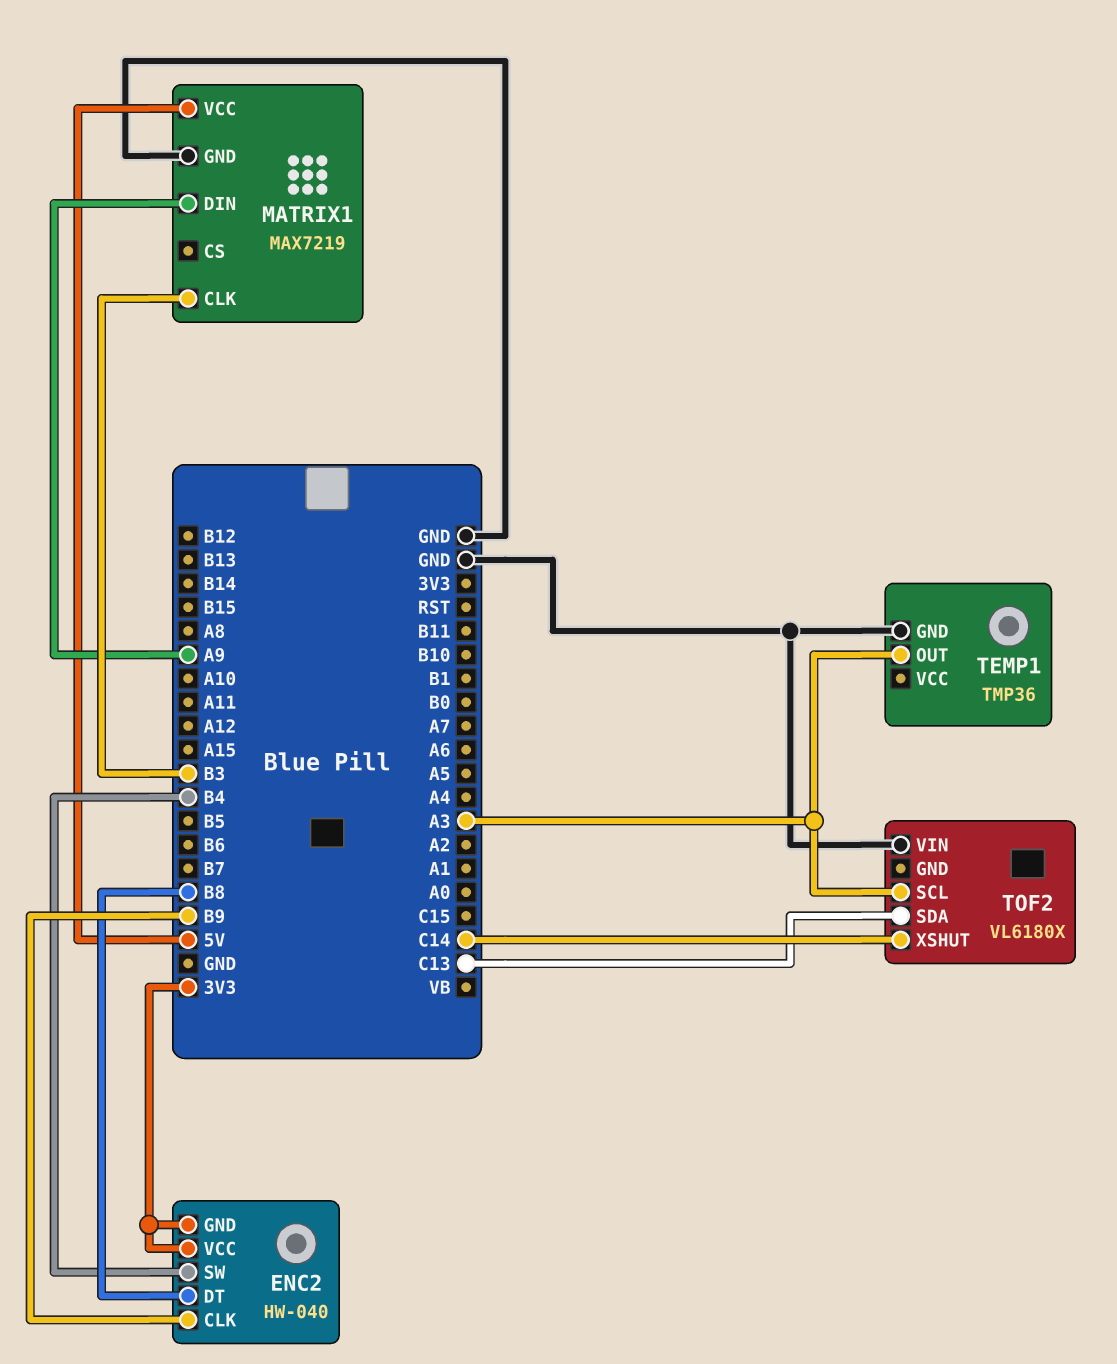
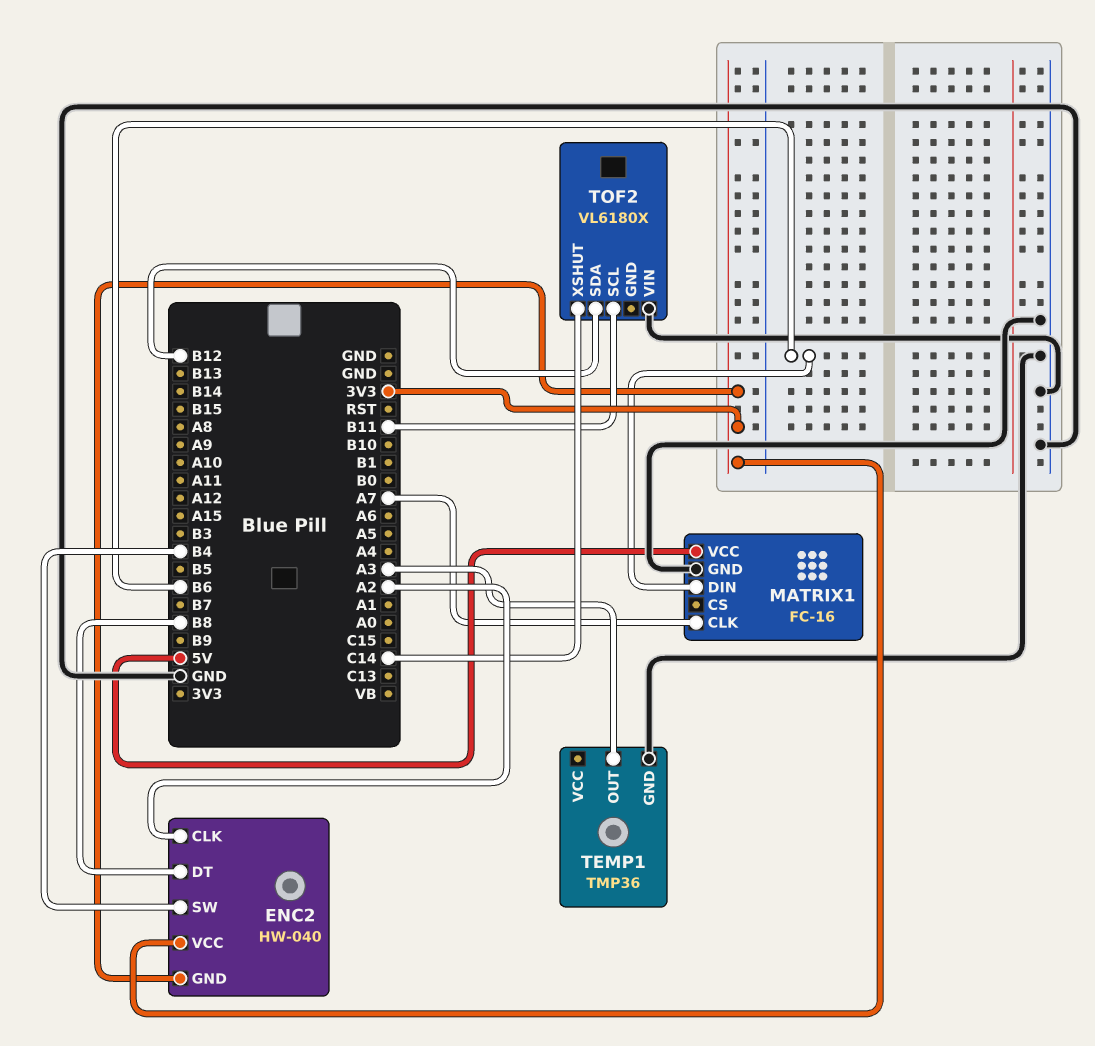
ENC2 pin CLK: B9 -> A2
MATRIX1: MAX7219 -> FC-16
MATRIX1 pin CLK: B3 -> A7
MATRIX1 pin DIN: A9 -> B6
TOF2 pin SCL: A3 -> B11
TOF2 pin SDA: C13 -> B12

